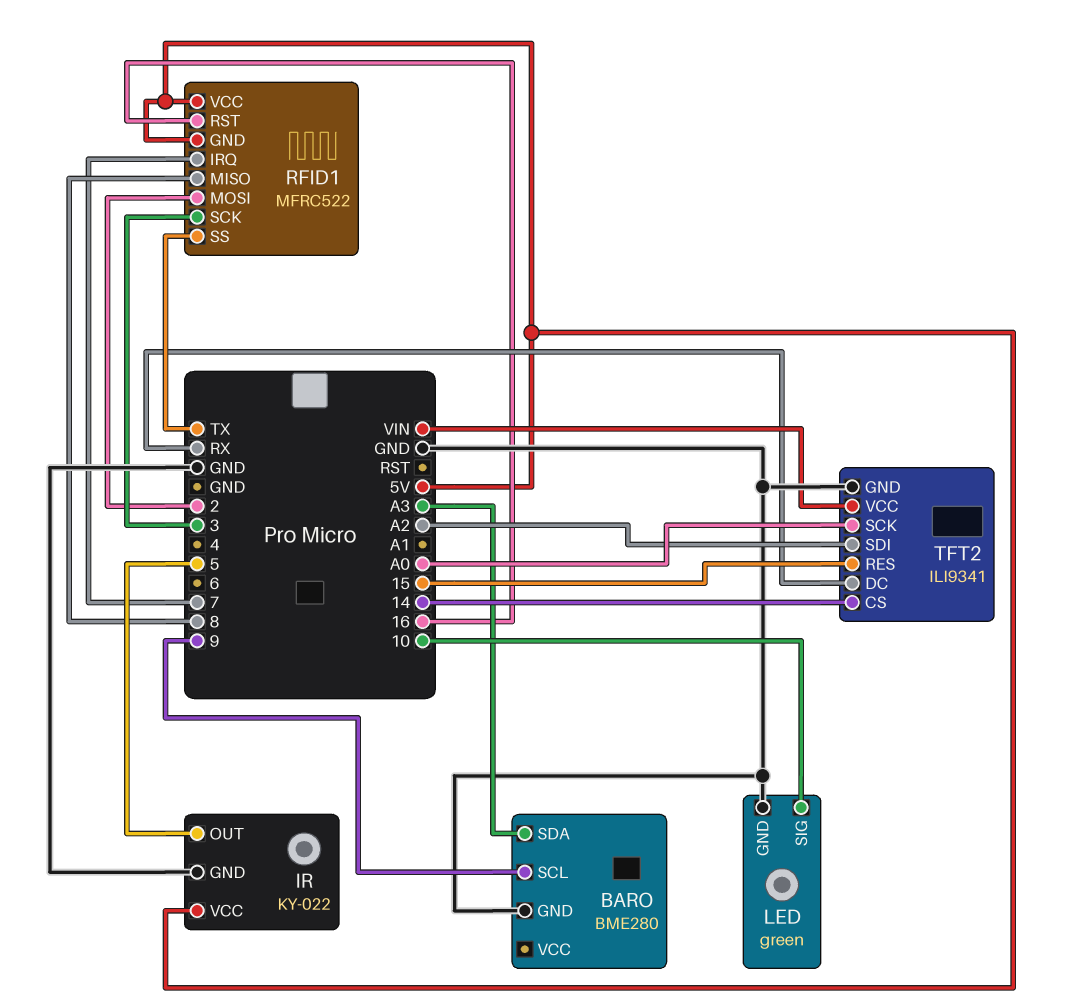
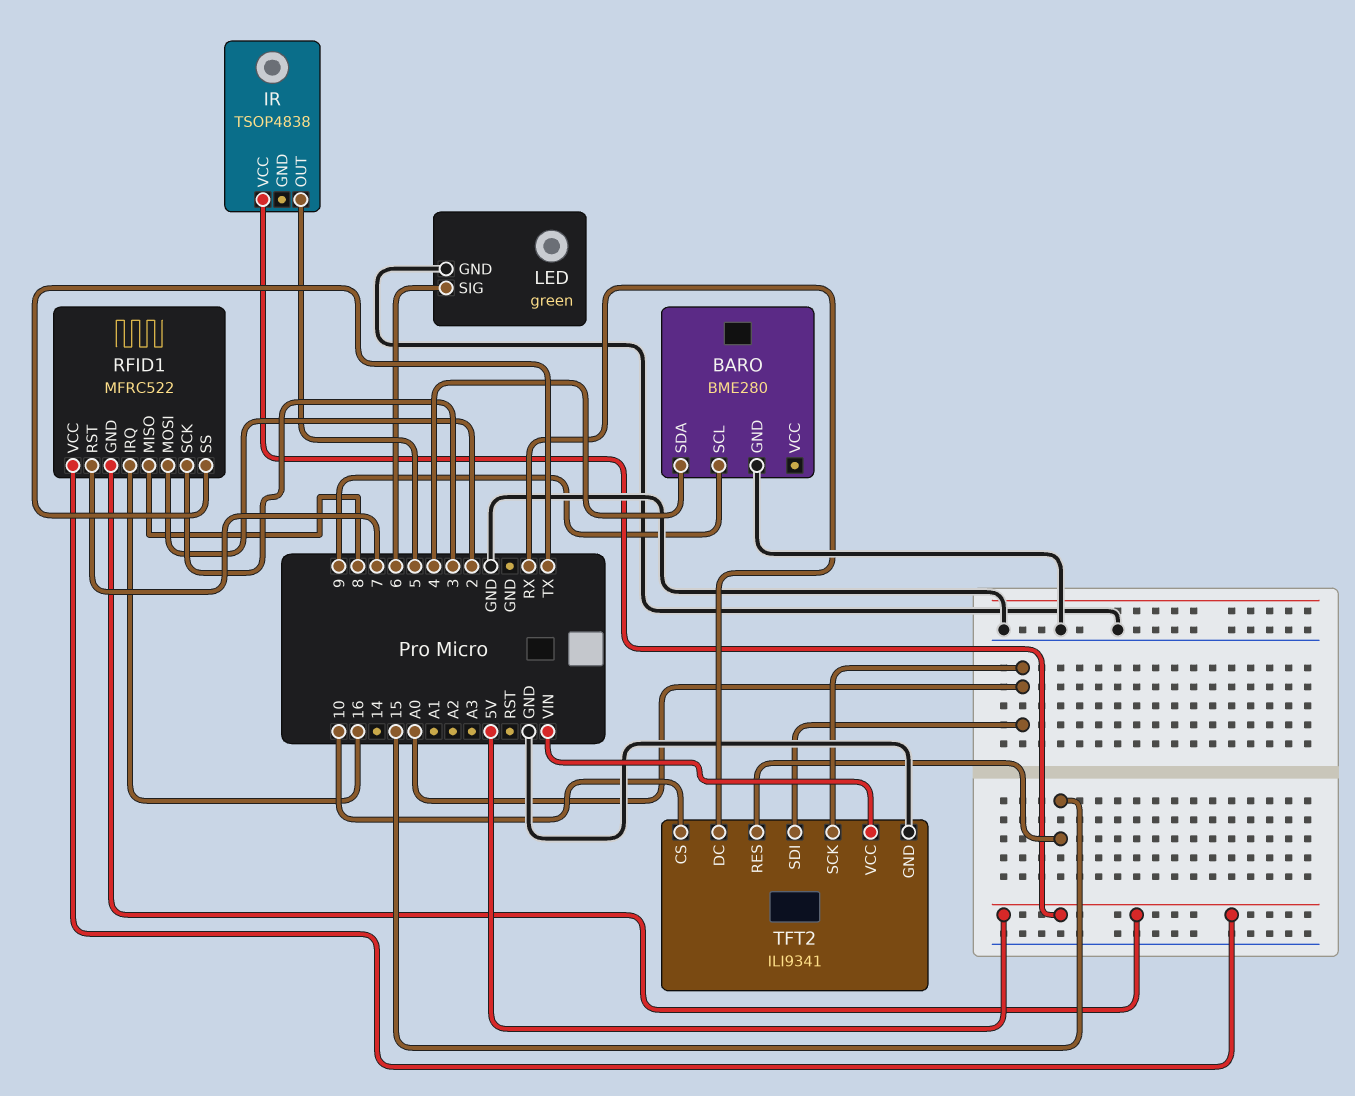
BARO pin SDA: A3 -> 4
IR: KY-022 -> TSOP4838
IR pin GND: GND -> none
LED pin SIG: 10 -> 6
RFID1 pin IRQ: 7 -> 16
RFID1 pin RST: 16 -> 7
TFT2 pin CS: 14 -> 10
TFT2 pin SDI: A2 -> A0

